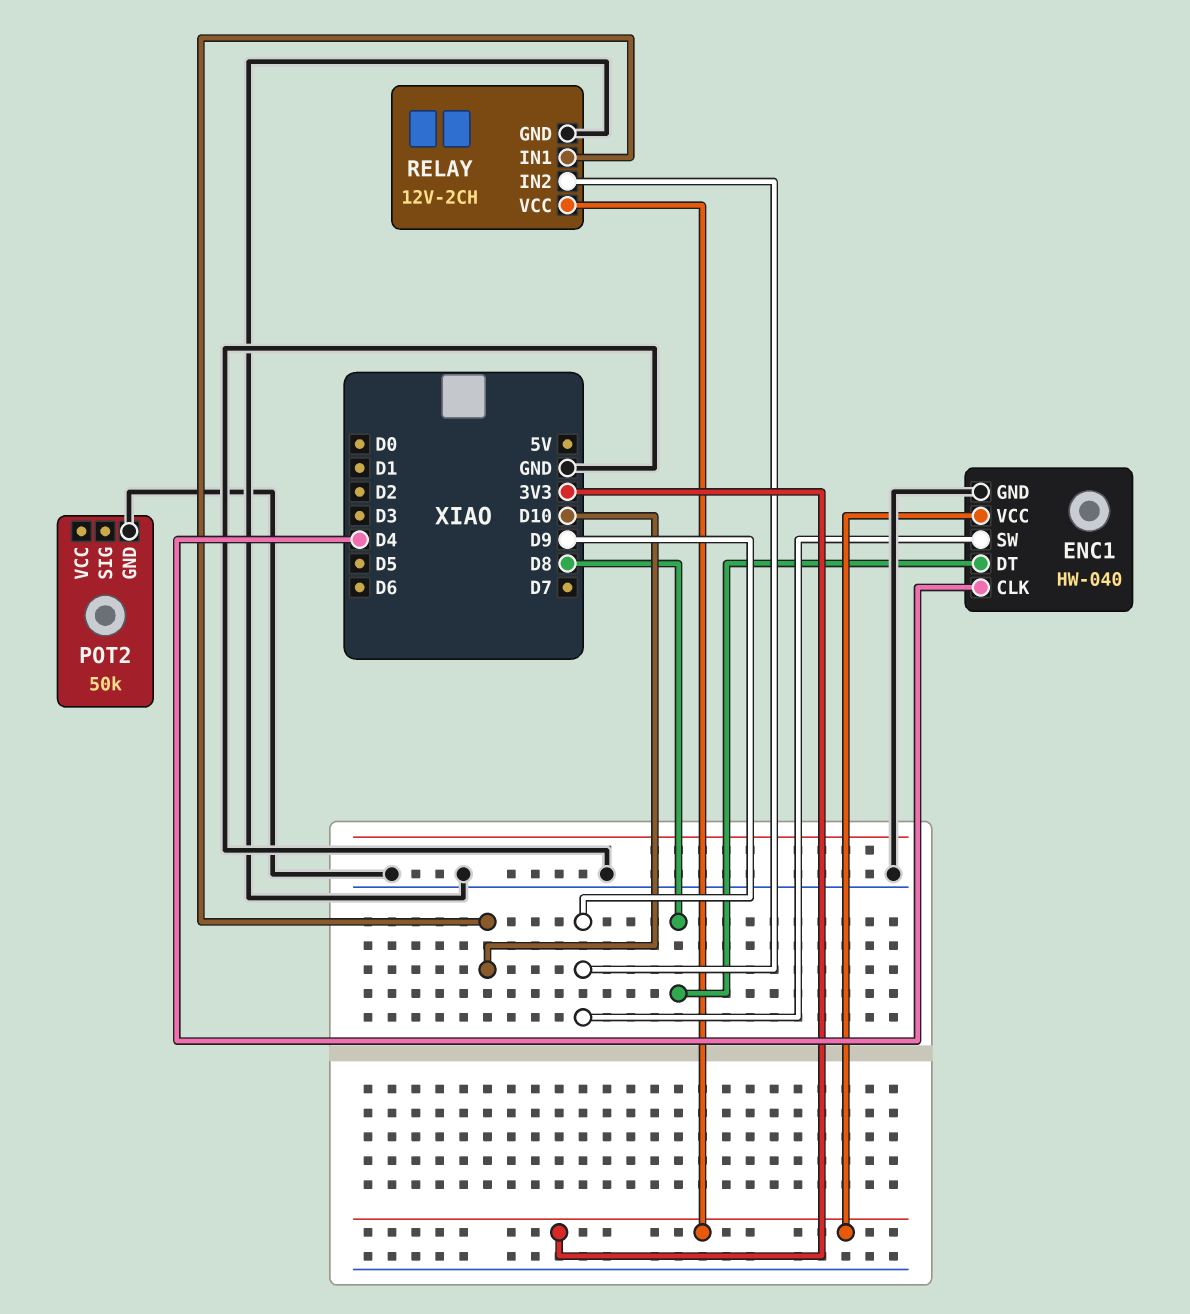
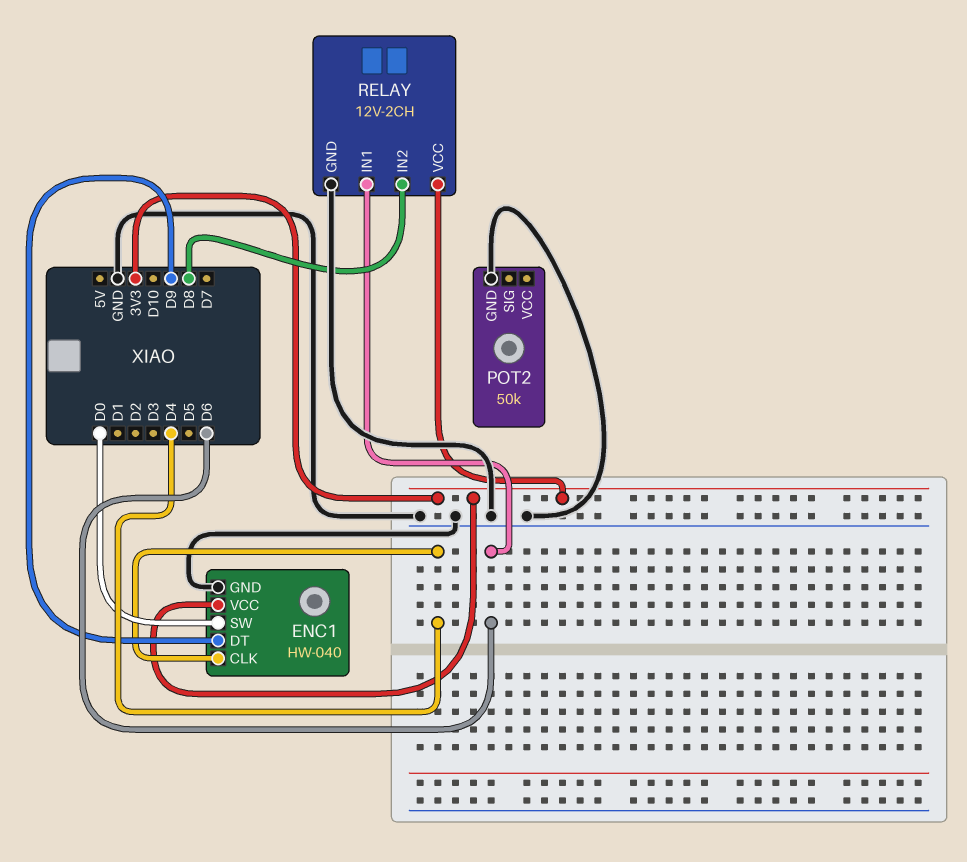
ENC1 pin DT: D8 -> D9
ENC1 pin SW: D9 -> D0
RELAY pin IN1: D10 -> D6
RELAY pin IN2: D9 -> D8

